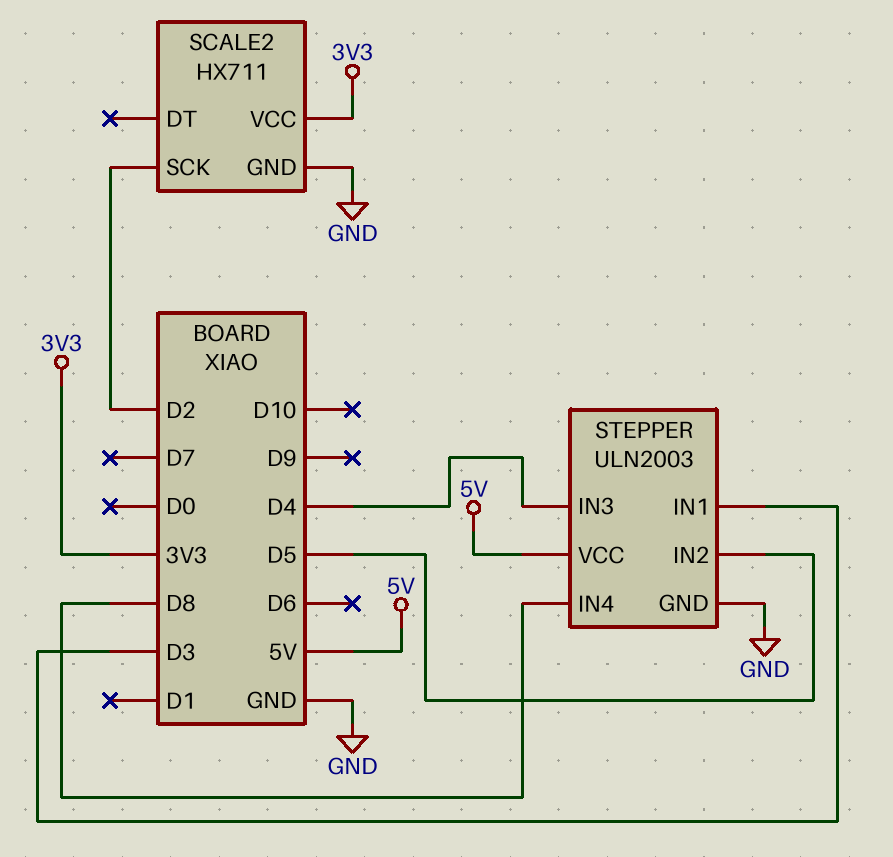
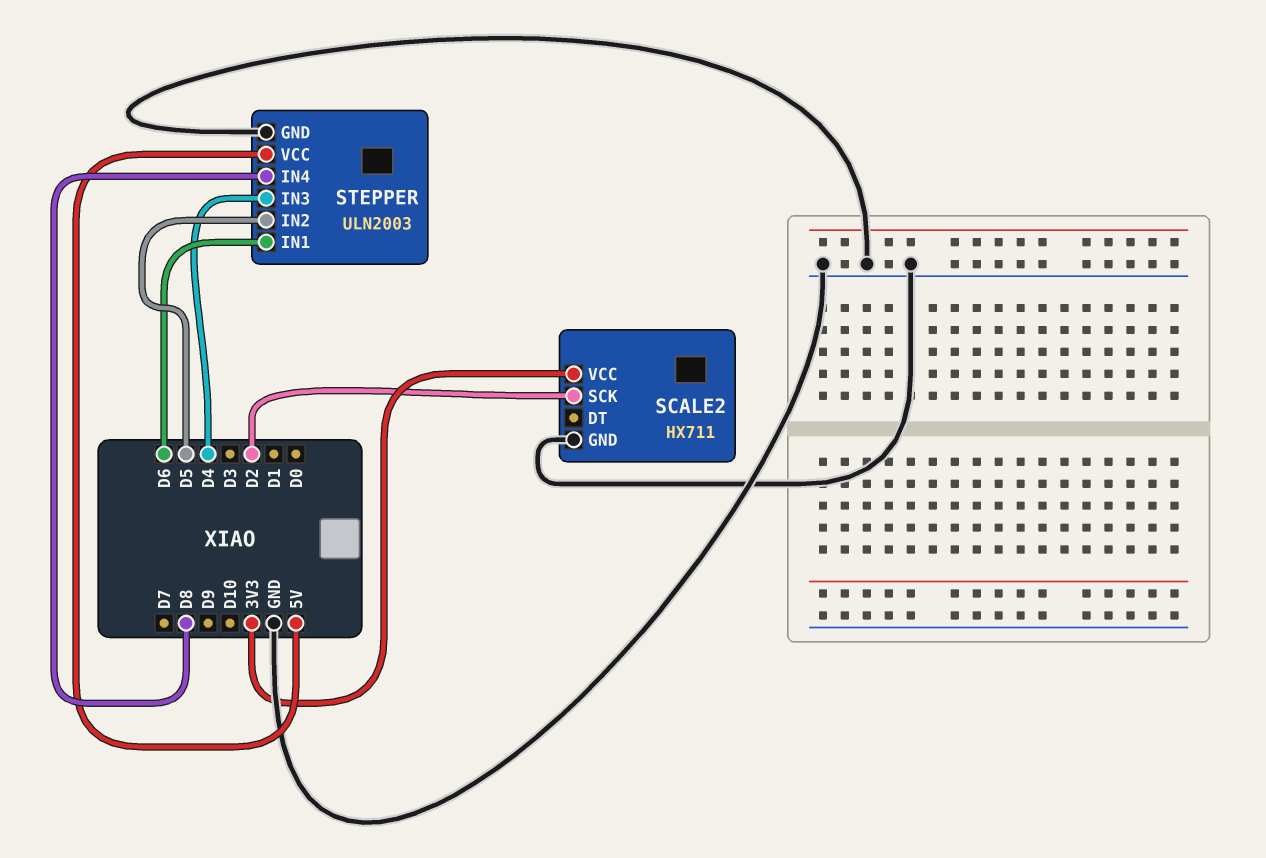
STEPPER pin IN1: D3 -> D6

